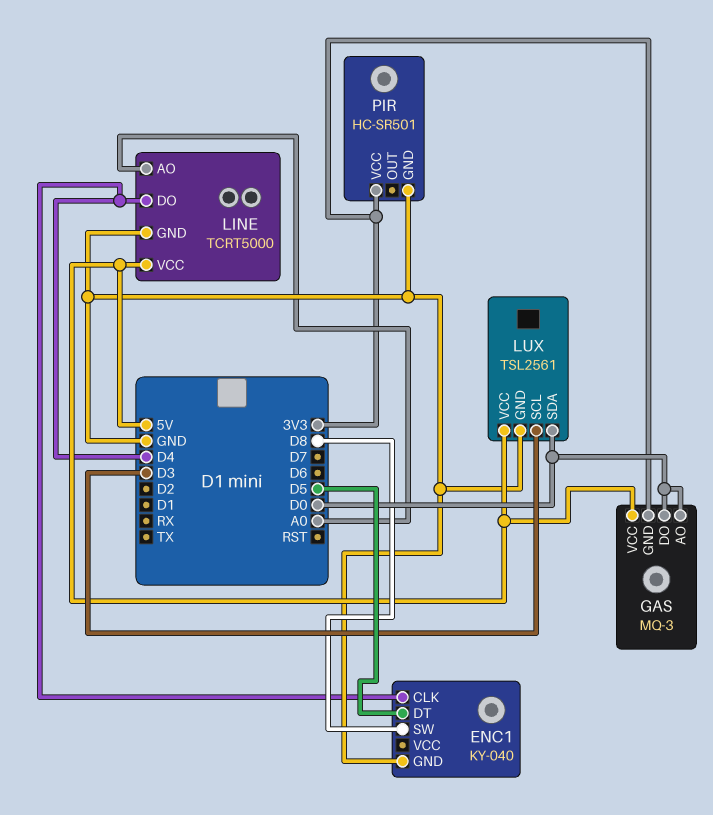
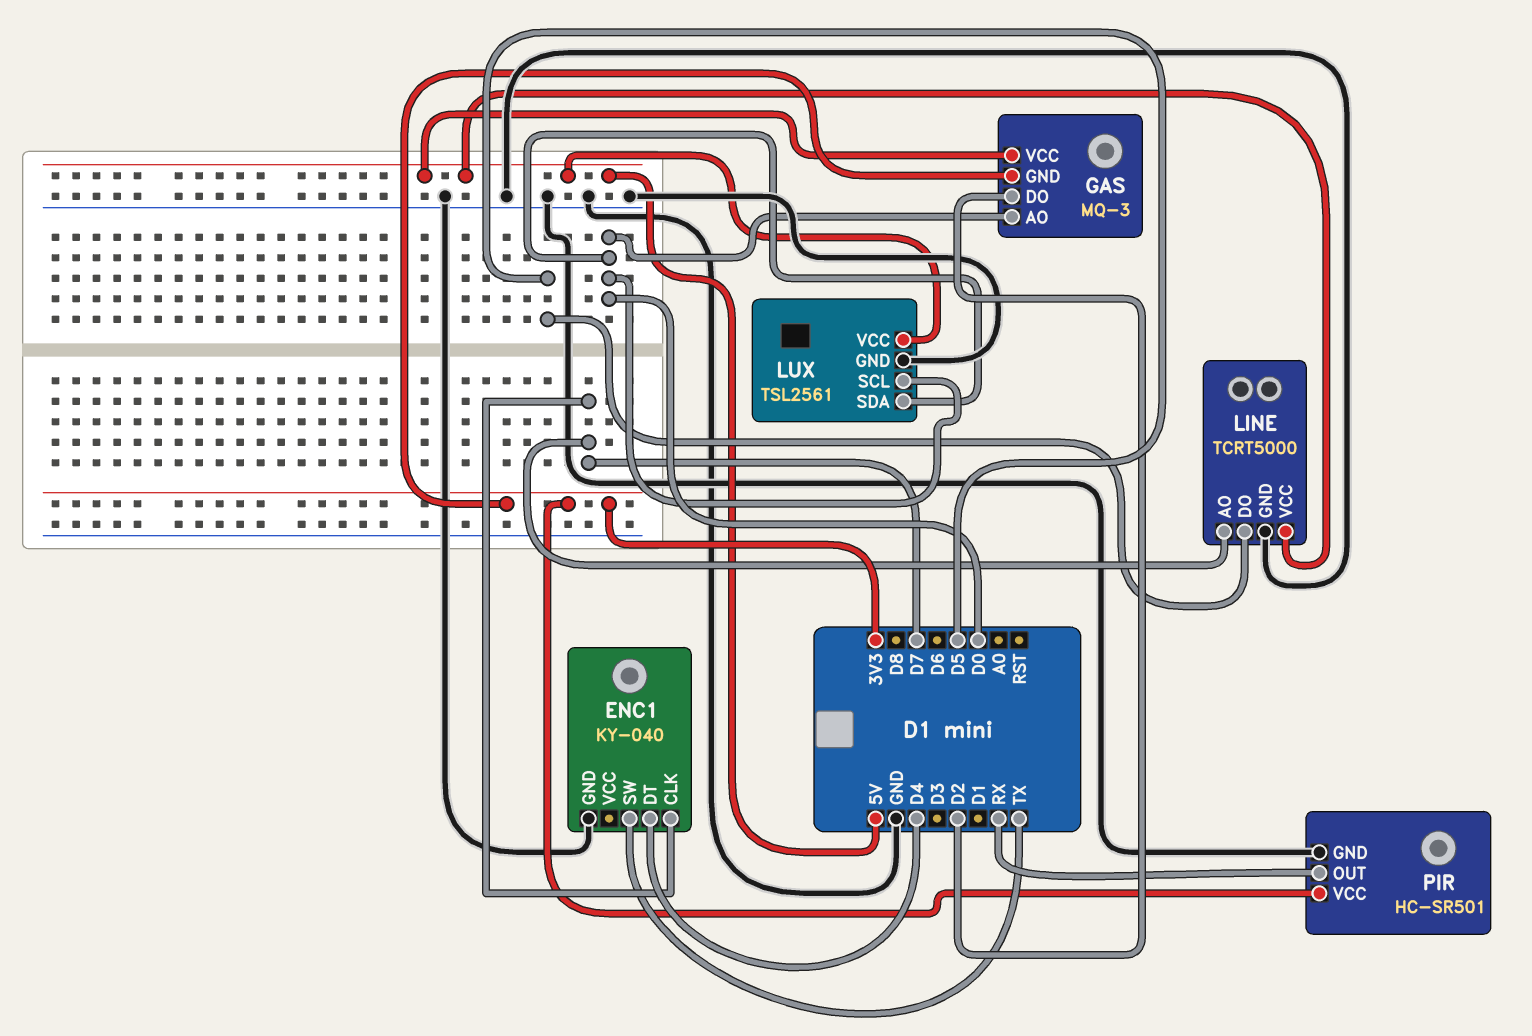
ENC1 pin CLK: D4 -> D7
ENC1 pin DT: D5 -> D4
ENC1 pin SW: D8 -> TX
GAS pin DO: D0 -> D2
LINE pin AO: A0 -> D7
LINE pin DO: D4 -> D5
LUX pin SCL: D3 -> D0
PIR pin OUT: none -> RX

